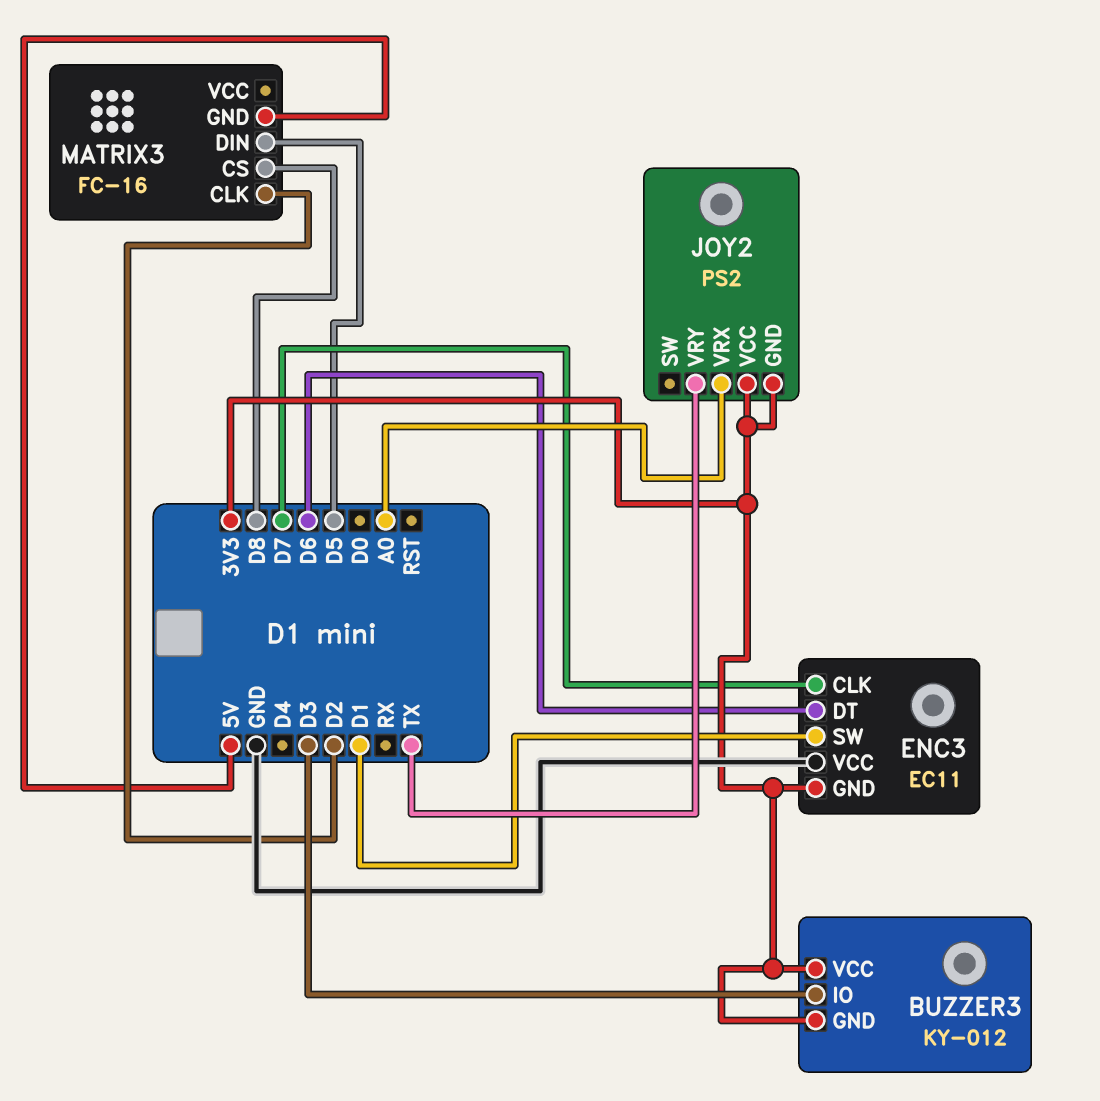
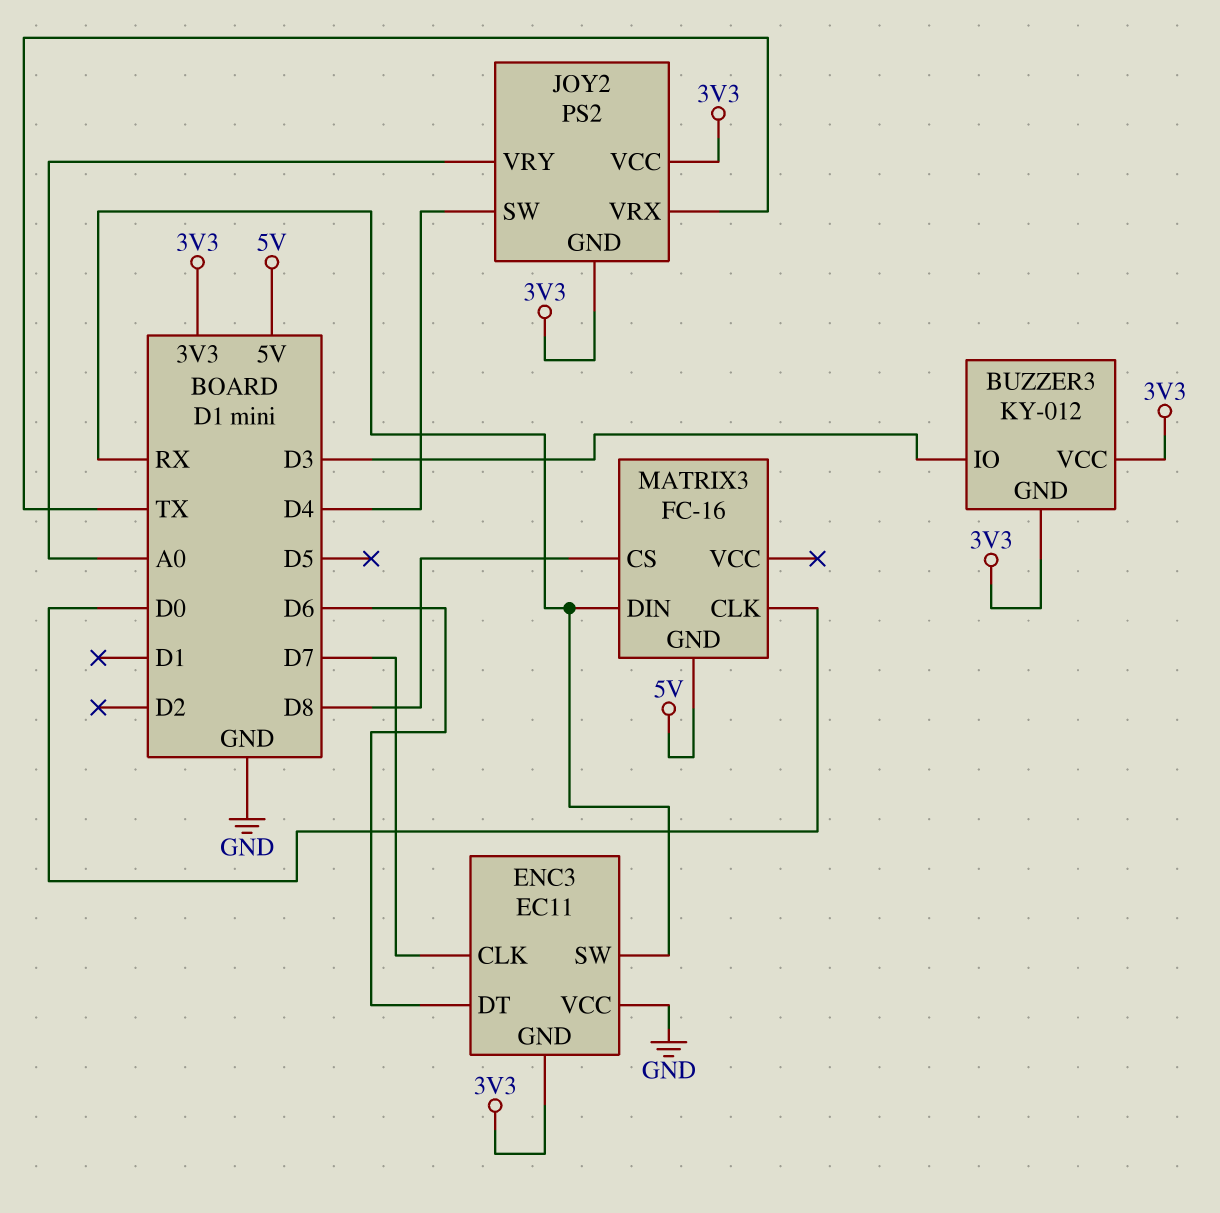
ENC3 pin SW: D1 -> RX
JOY2 pin SW: none -> D4
JOY2 pin VRX: A0 -> TX
JOY2 pin VRY: TX -> A0
MATRIX3 pin CLK: D2 -> D0
MATRIX3 pin DIN: D5 -> RX

